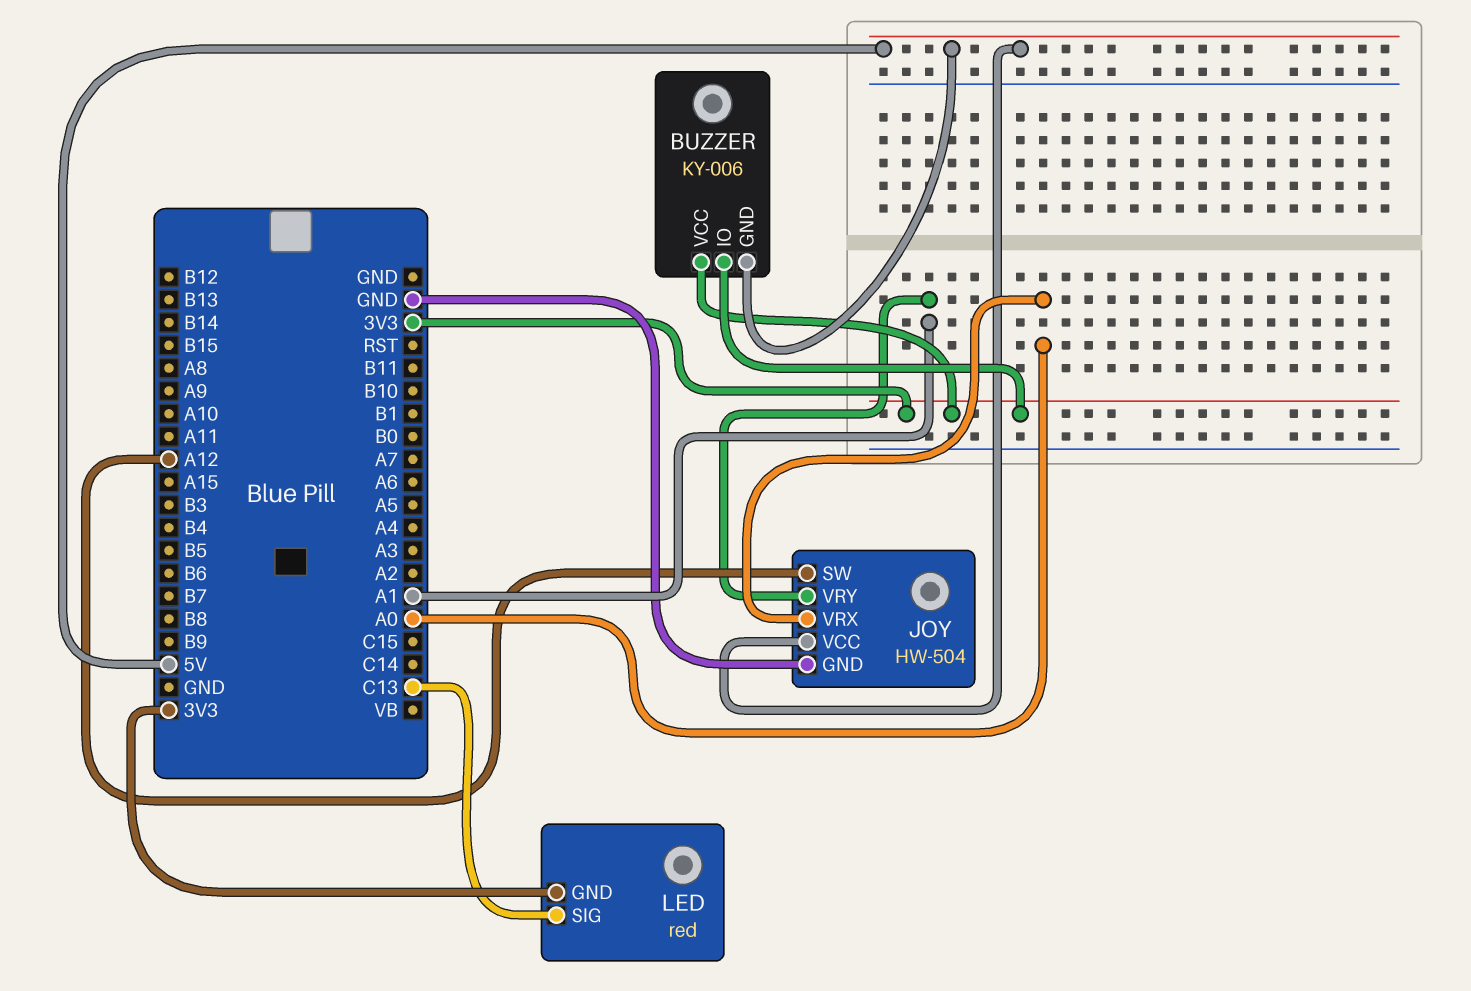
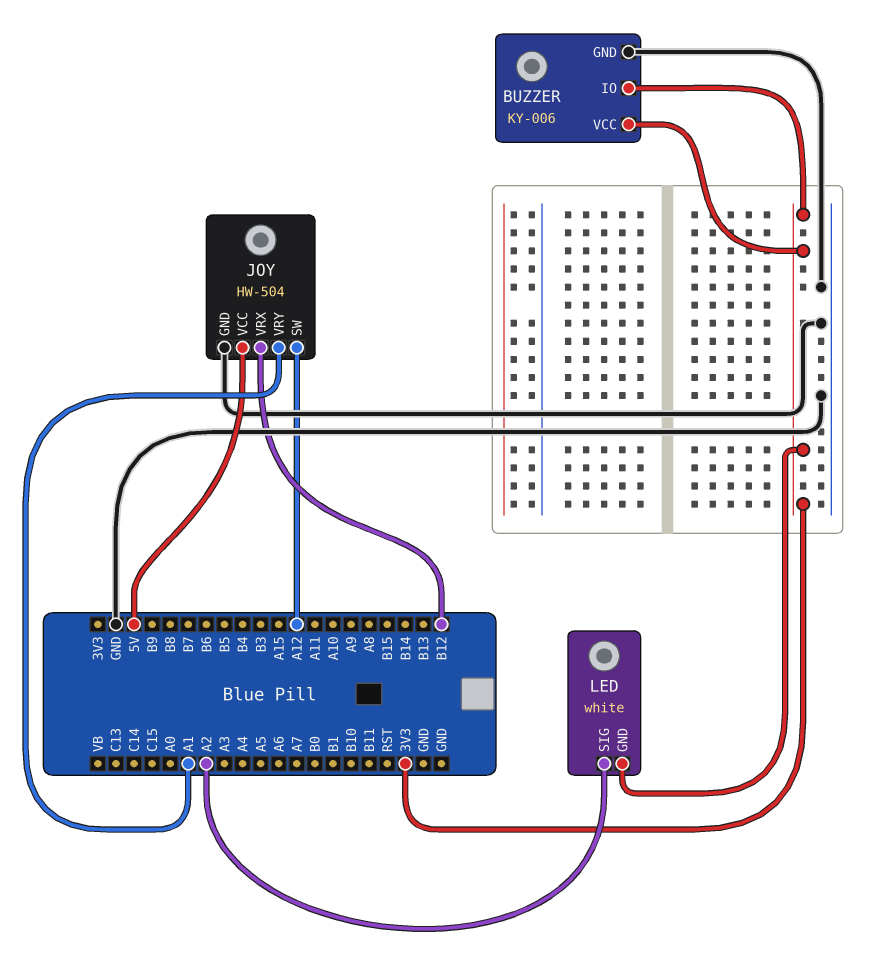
BUZZER pin GND: 5V -> GND
JOY pin VRX: A0 -> B12
LED: red -> white
LED pin SIG: C13 -> A2

